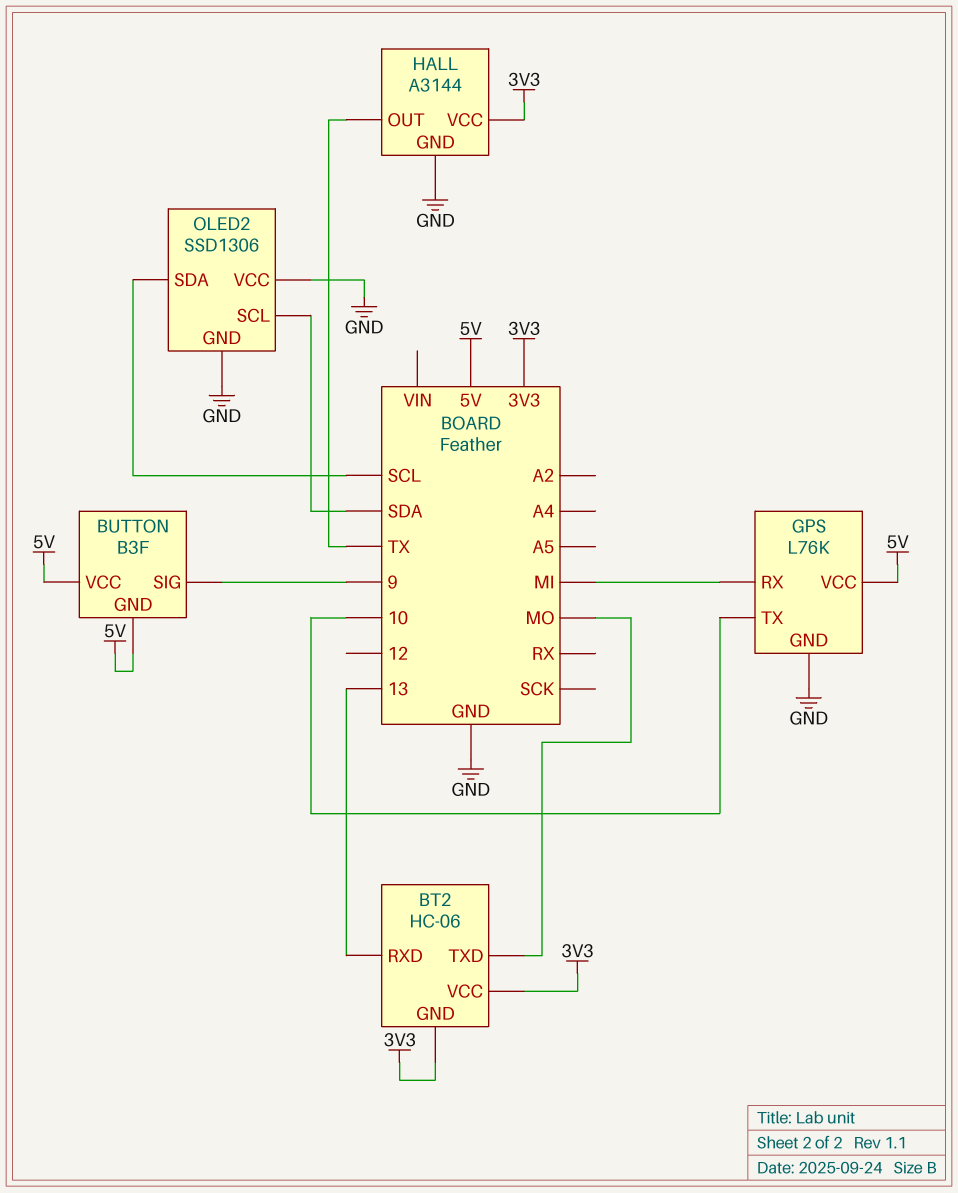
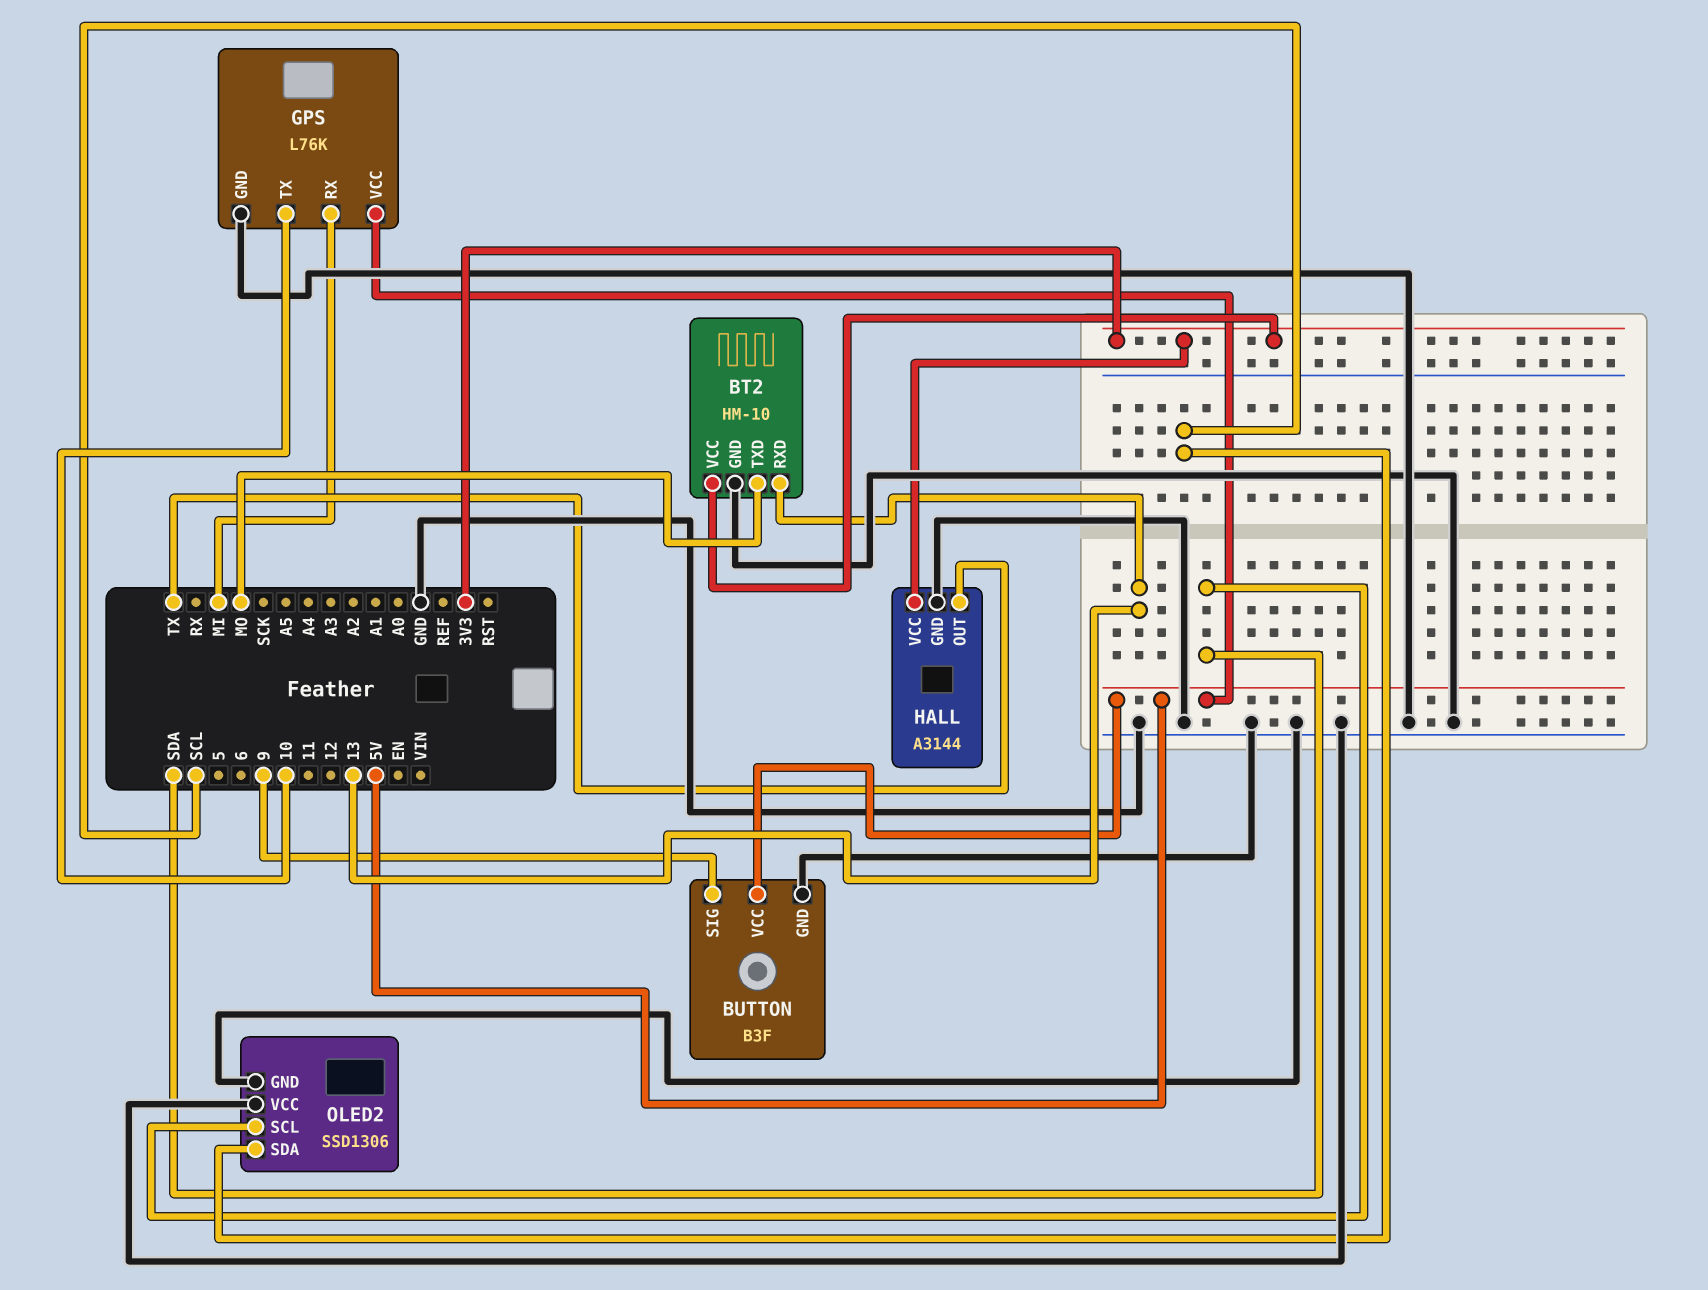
BT2: HC-06 -> HM-10
BT2 pin GND: 3V3 -> GND
BUTTON pin GND: 5V -> GND

